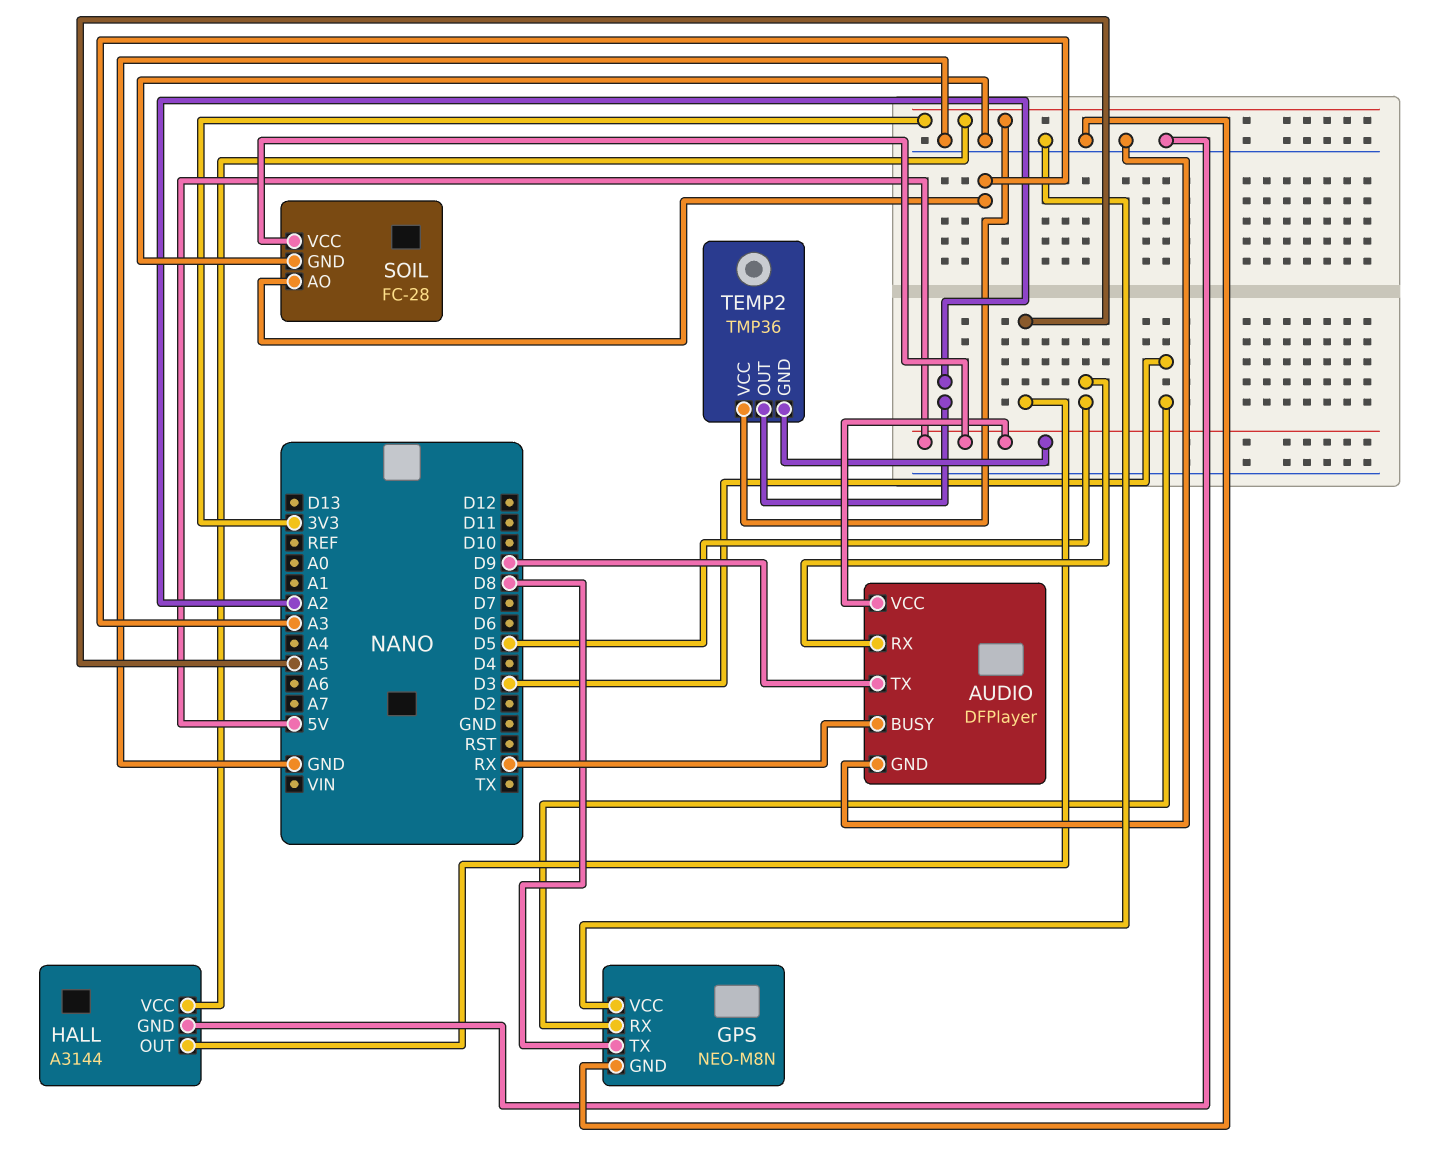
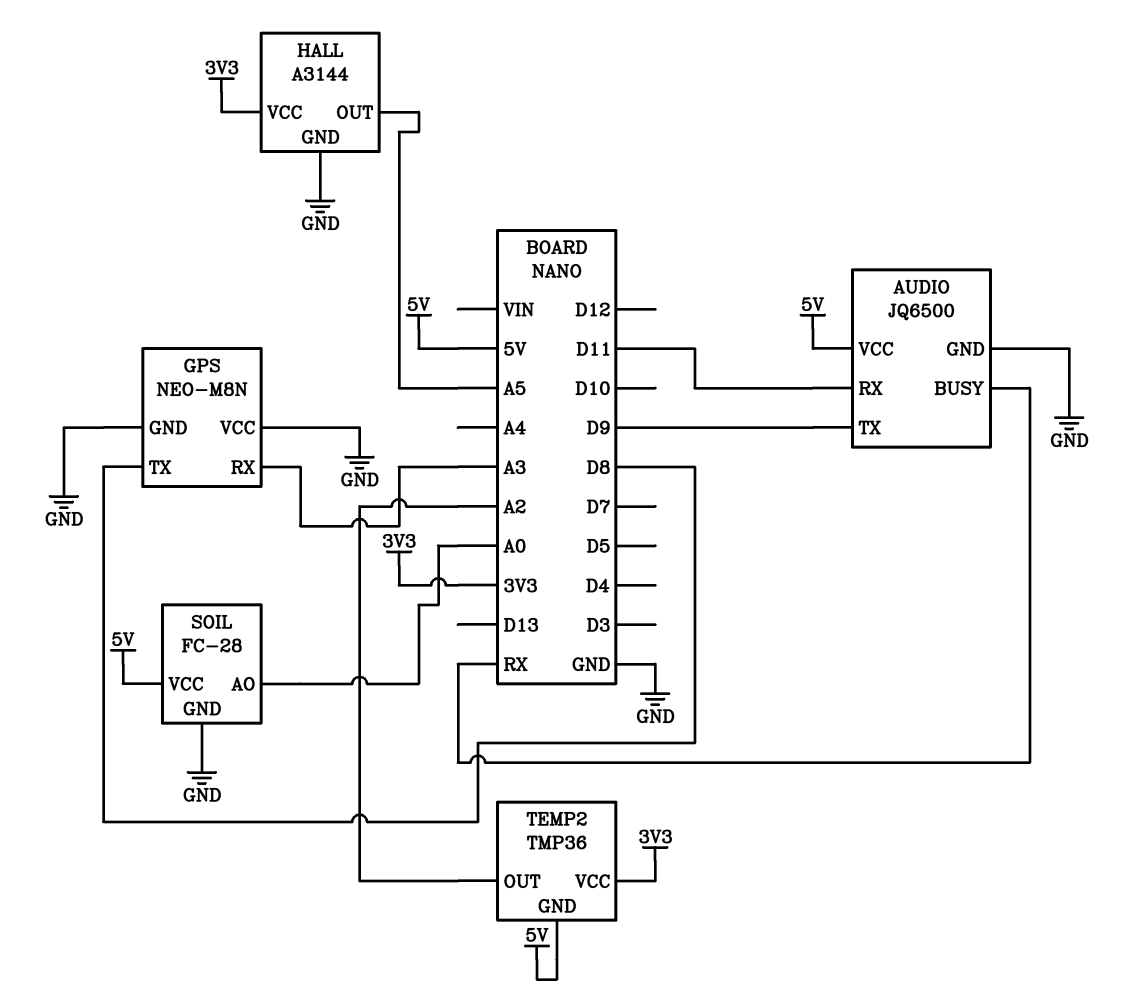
AUDIO: DFPlayer -> JQ6500
AUDIO pin RX: D5 -> D11
GPS pin RX: D3 -> A3
SOIL pin AO: A3 -> A0

